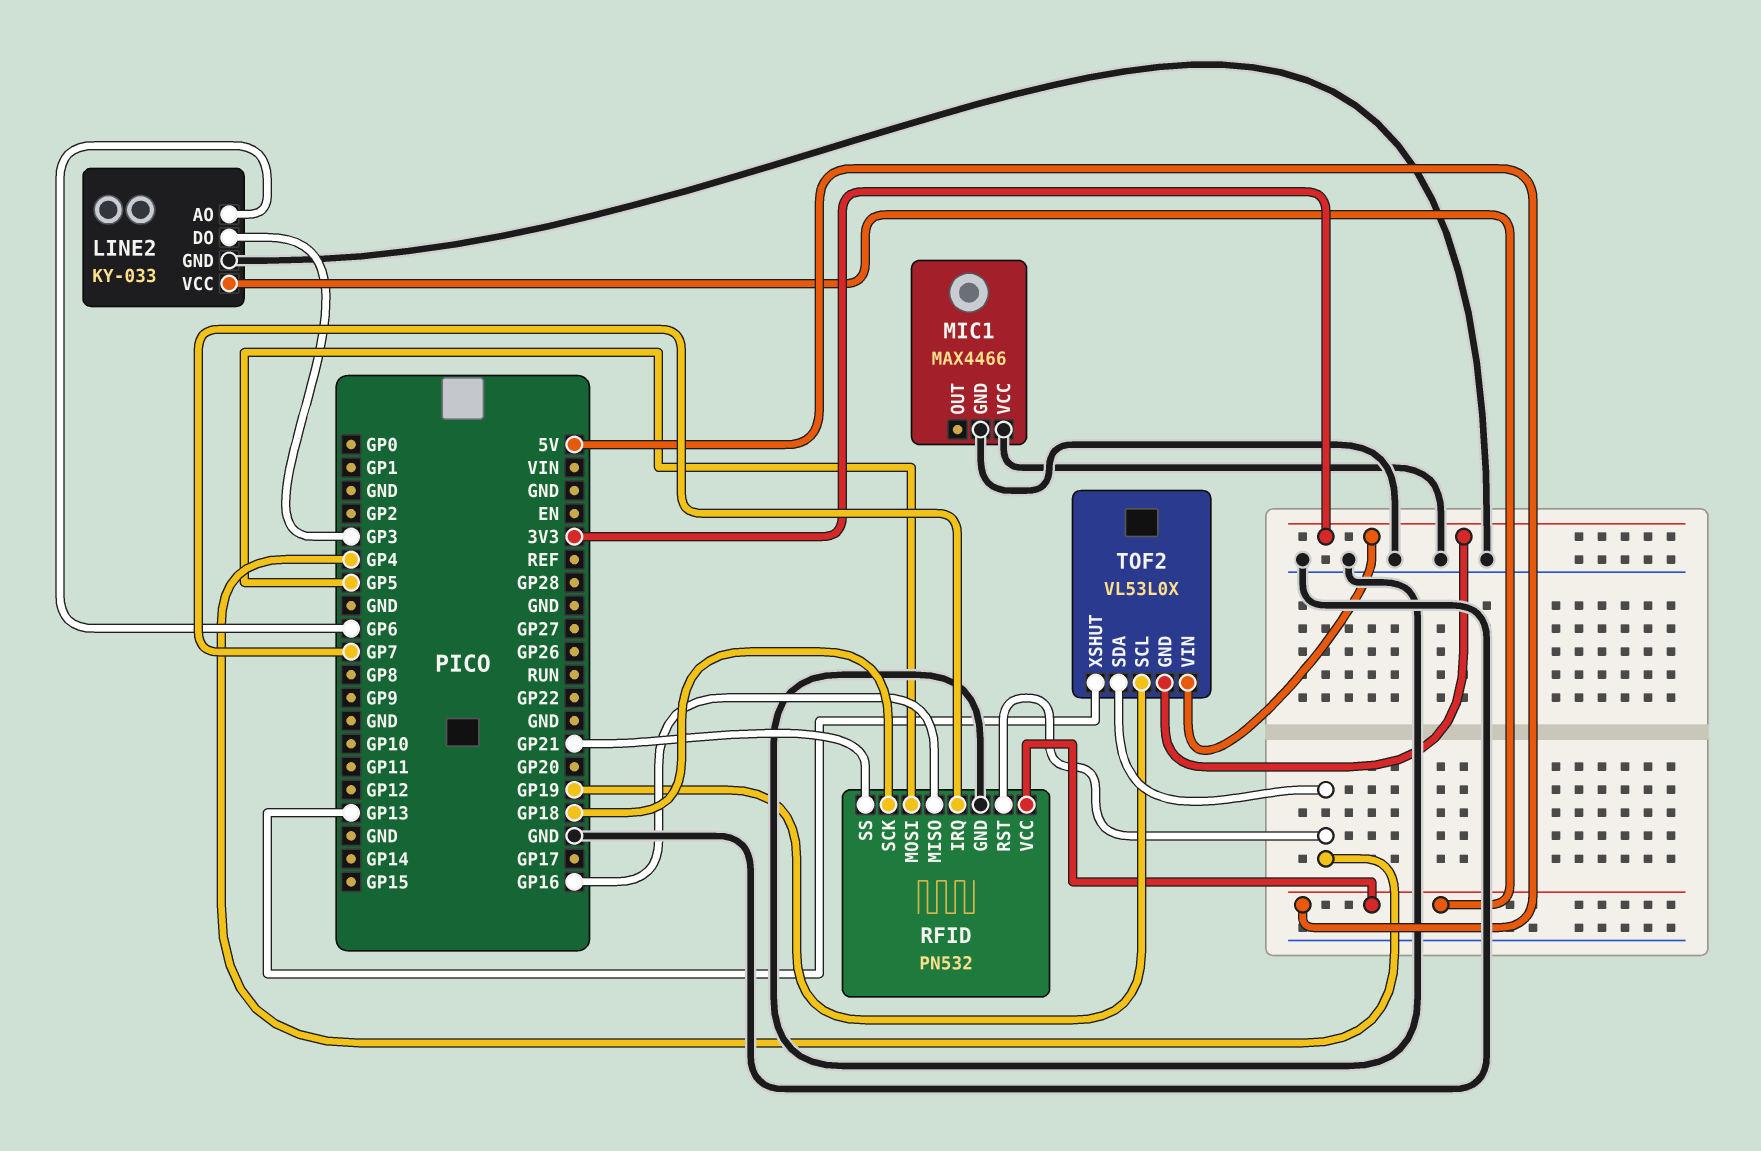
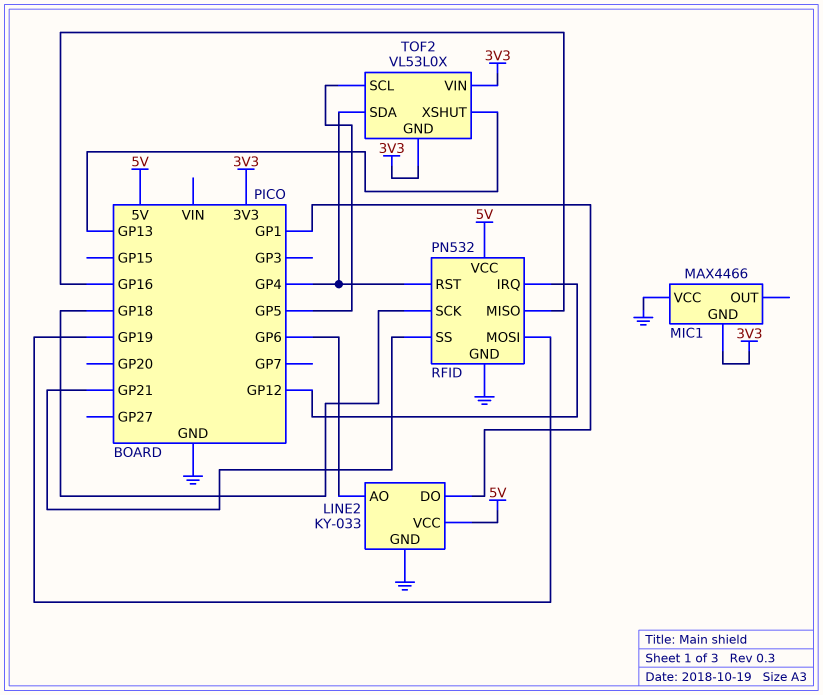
LINE2 pin DO: GP3 -> GP1
MIC1 pin GND: GND -> 3V3
RFID pin IRQ: GP7 -> GP12
RFID pin MOSI: GP5 -> GP19
TOF2 pin SCL: GP19 -> GP5

